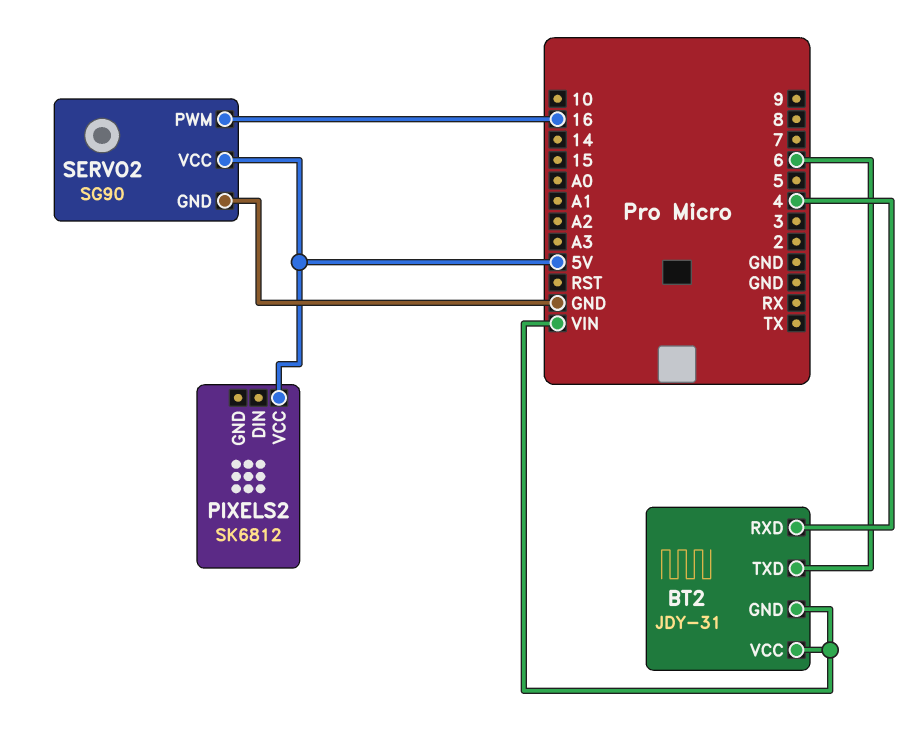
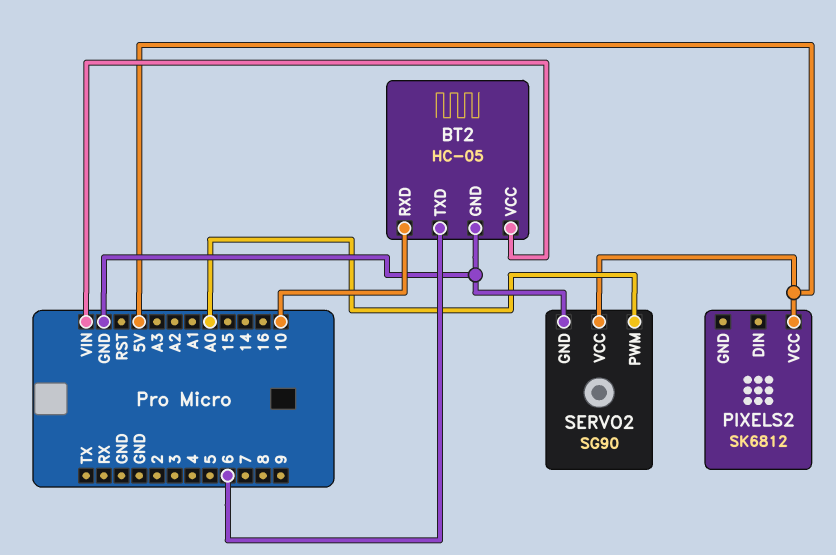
BT2: JDY-31 -> HC-05
BT2 pin GND: VIN -> GND
BT2 pin RXD: 4 -> 10
SERVO2 pin PWM: 16 -> A0

